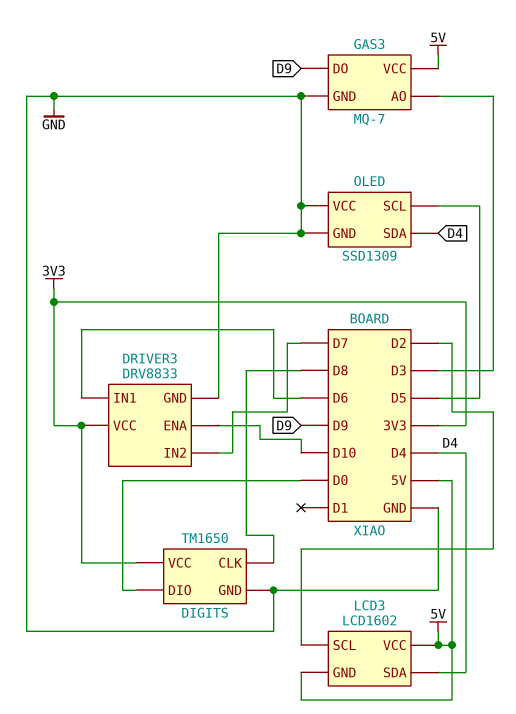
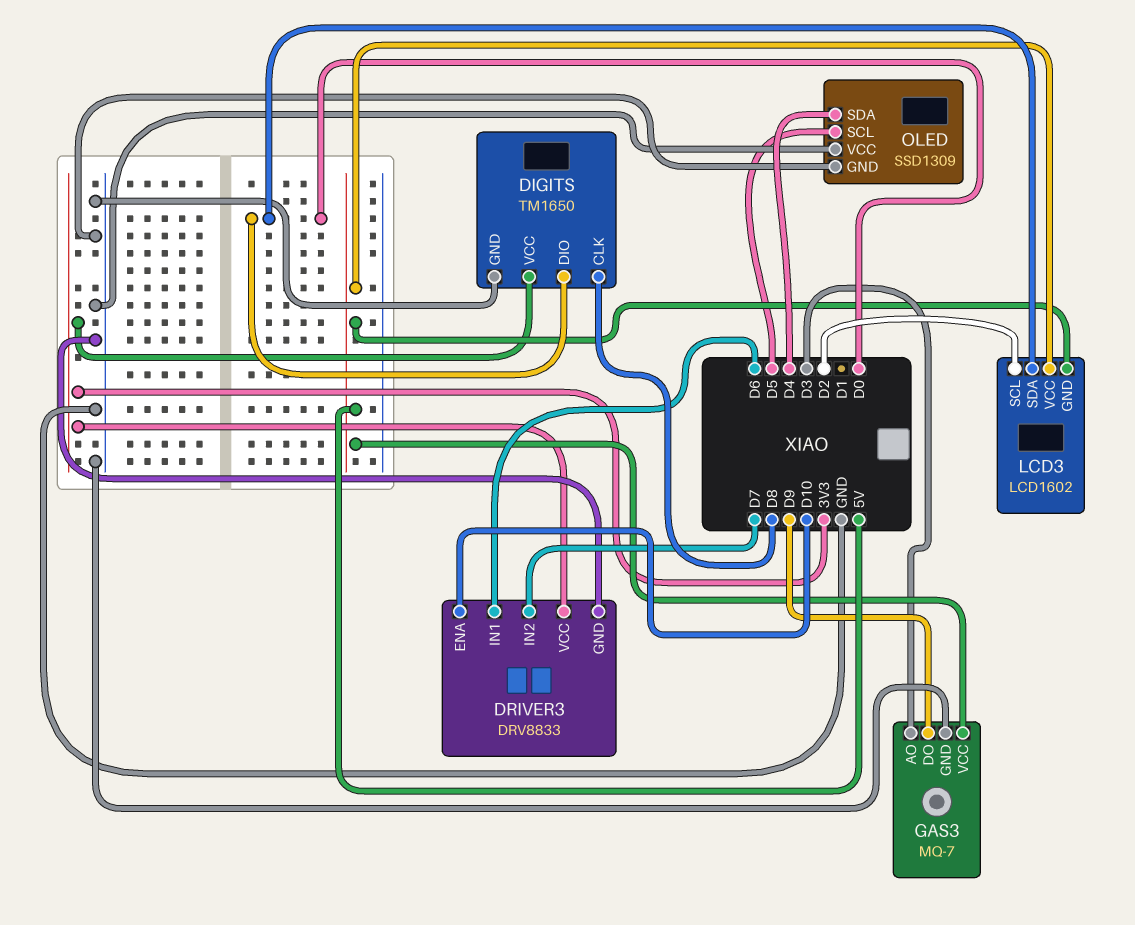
LCD3 pin SDA: D4 -> D0

